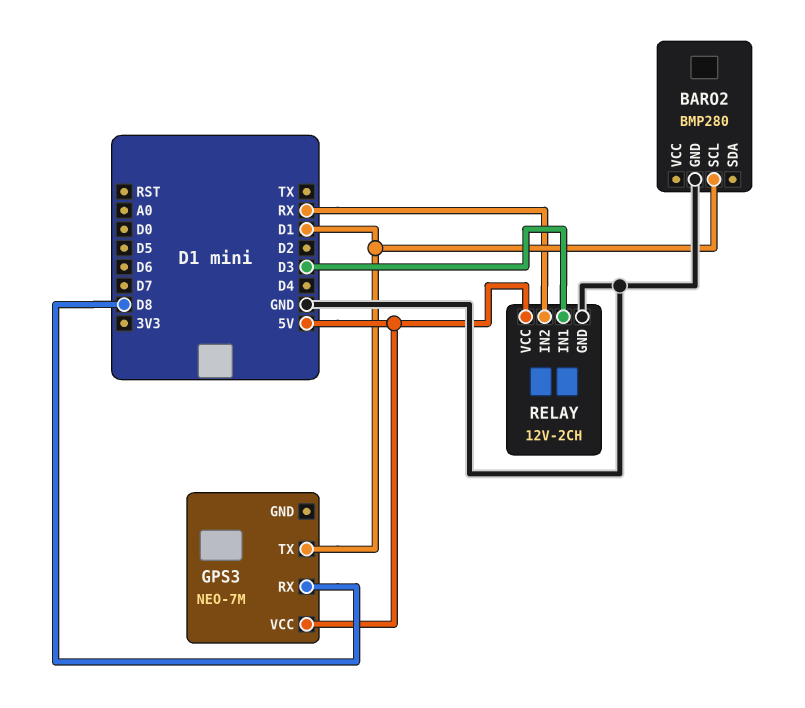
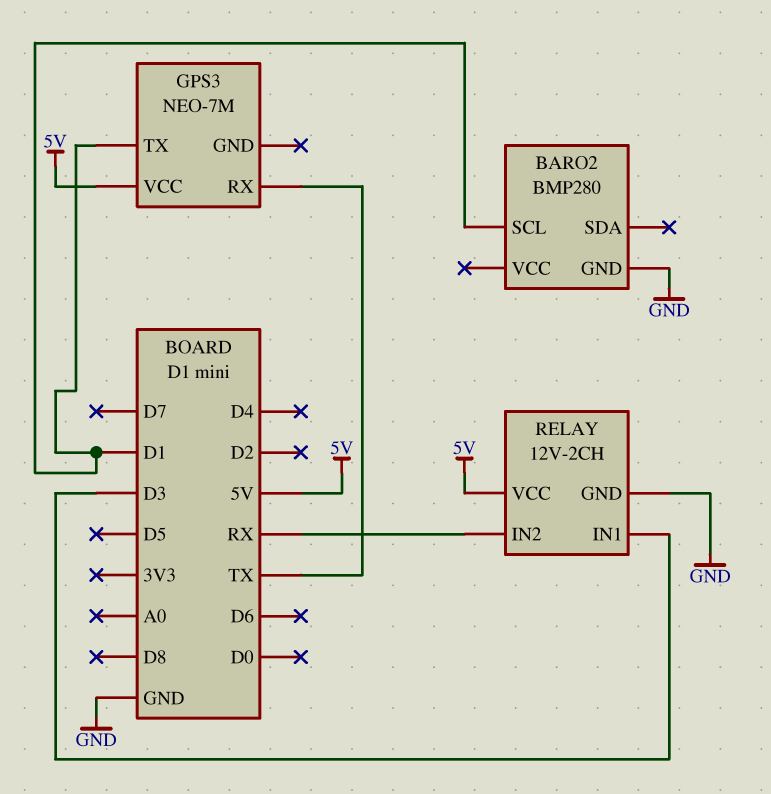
GPS3 pin RX: D8 -> TX

